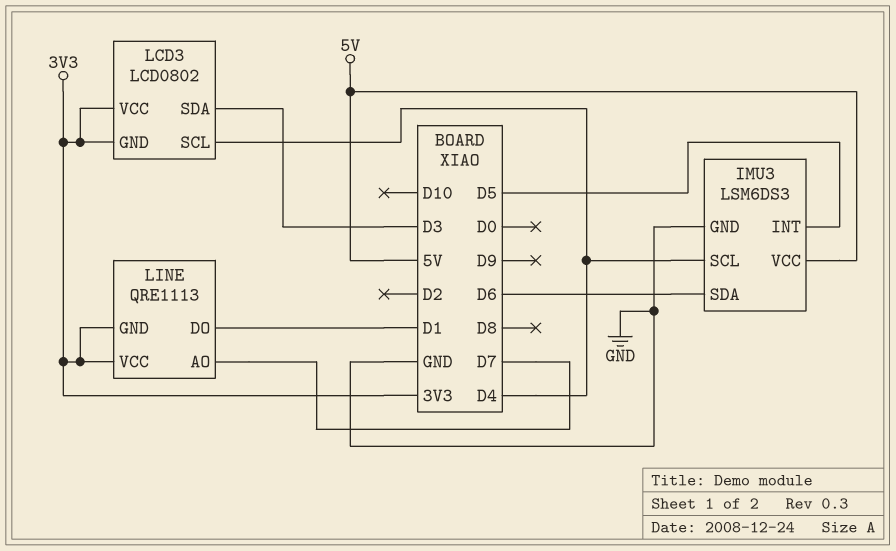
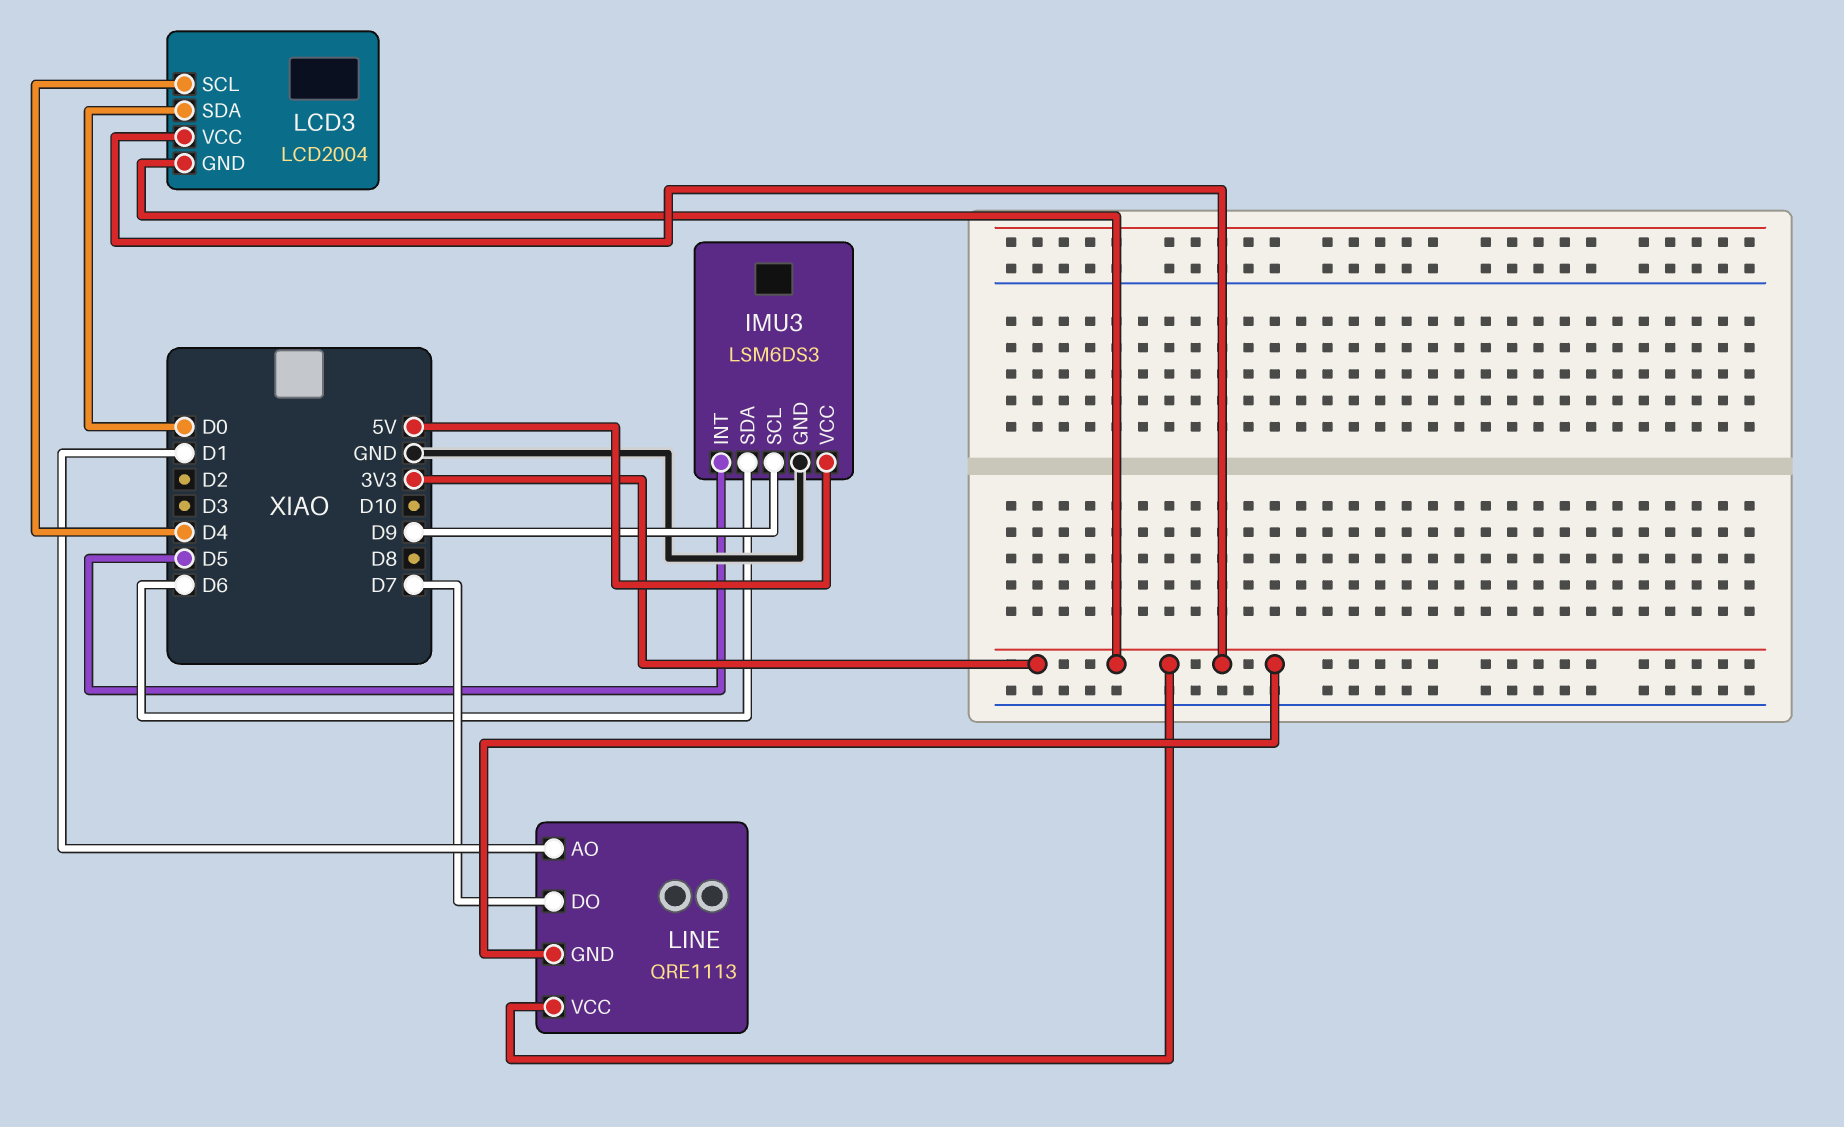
IMU3 pin SCL: D4 -> D9
LCD3: LCD0802 -> LCD2004
LCD3 pin SDA: D3 -> D0
LINE pin AO: D7 -> D1
LINE pin DO: D1 -> D7

